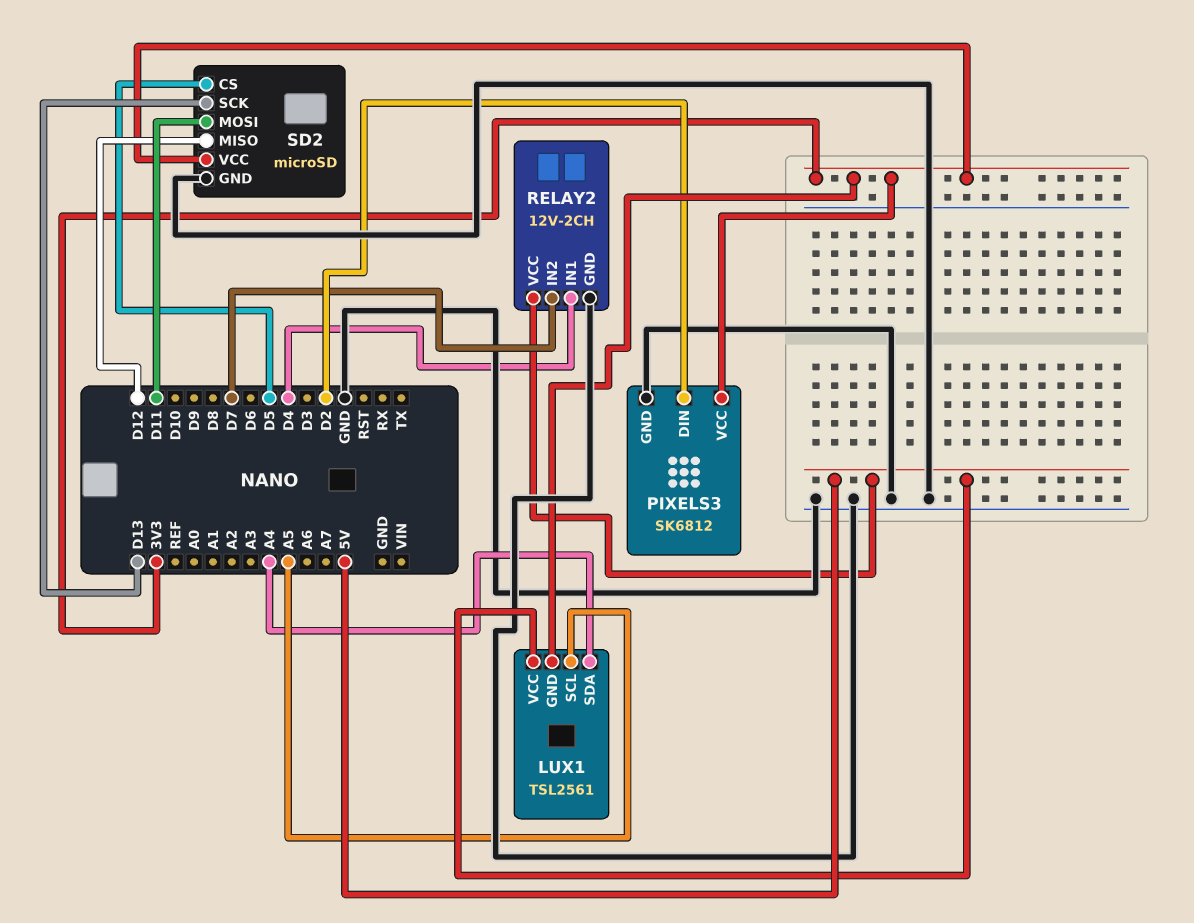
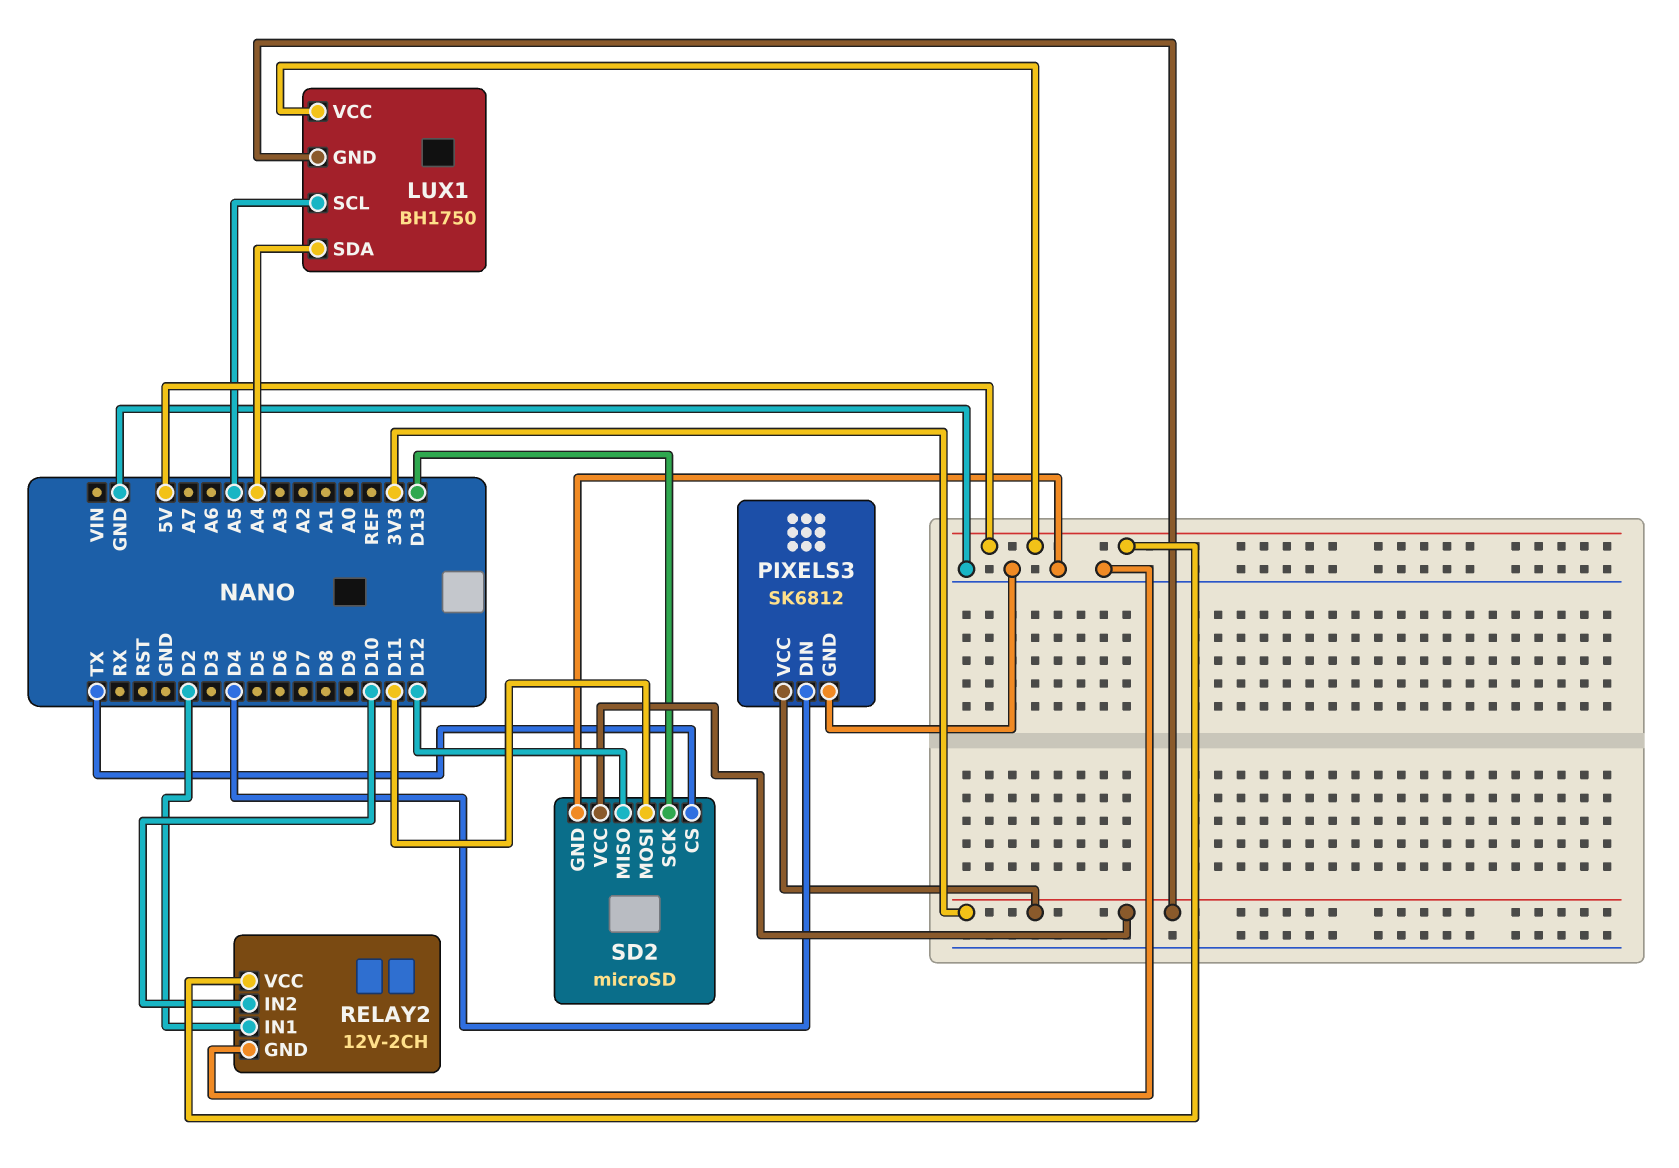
LUX1: TSL2561 -> BH1750
PIXELS3 pin DIN: D2 -> D4
RELAY2 pin IN1: D4 -> D2
RELAY2 pin IN2: D7 -> D10
SD2 pin CS: D5 -> TX

